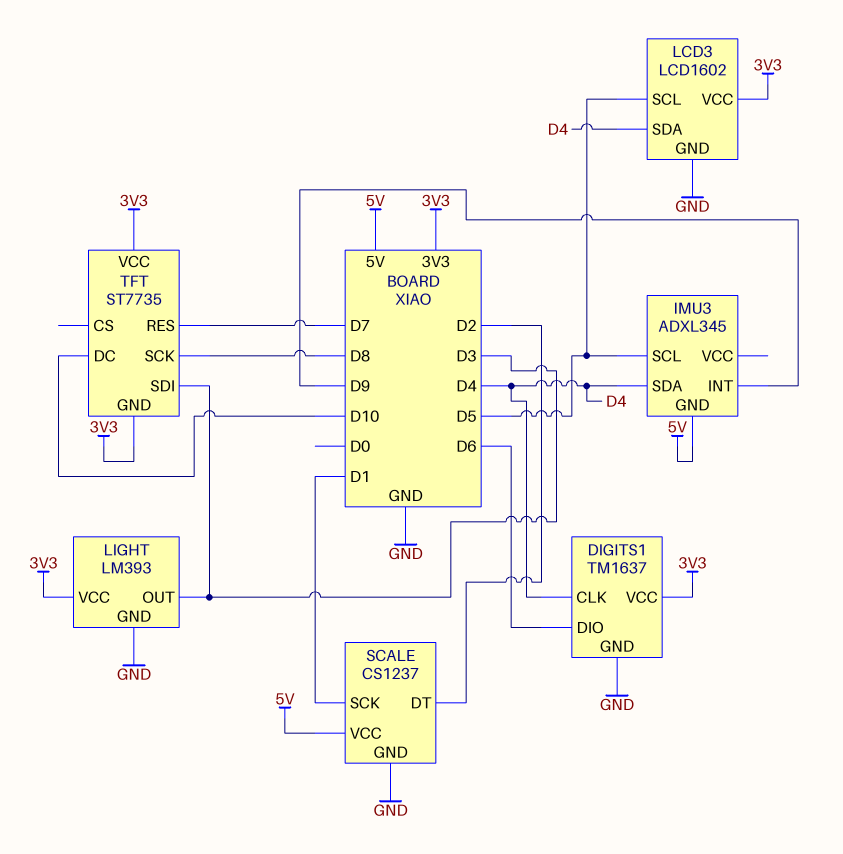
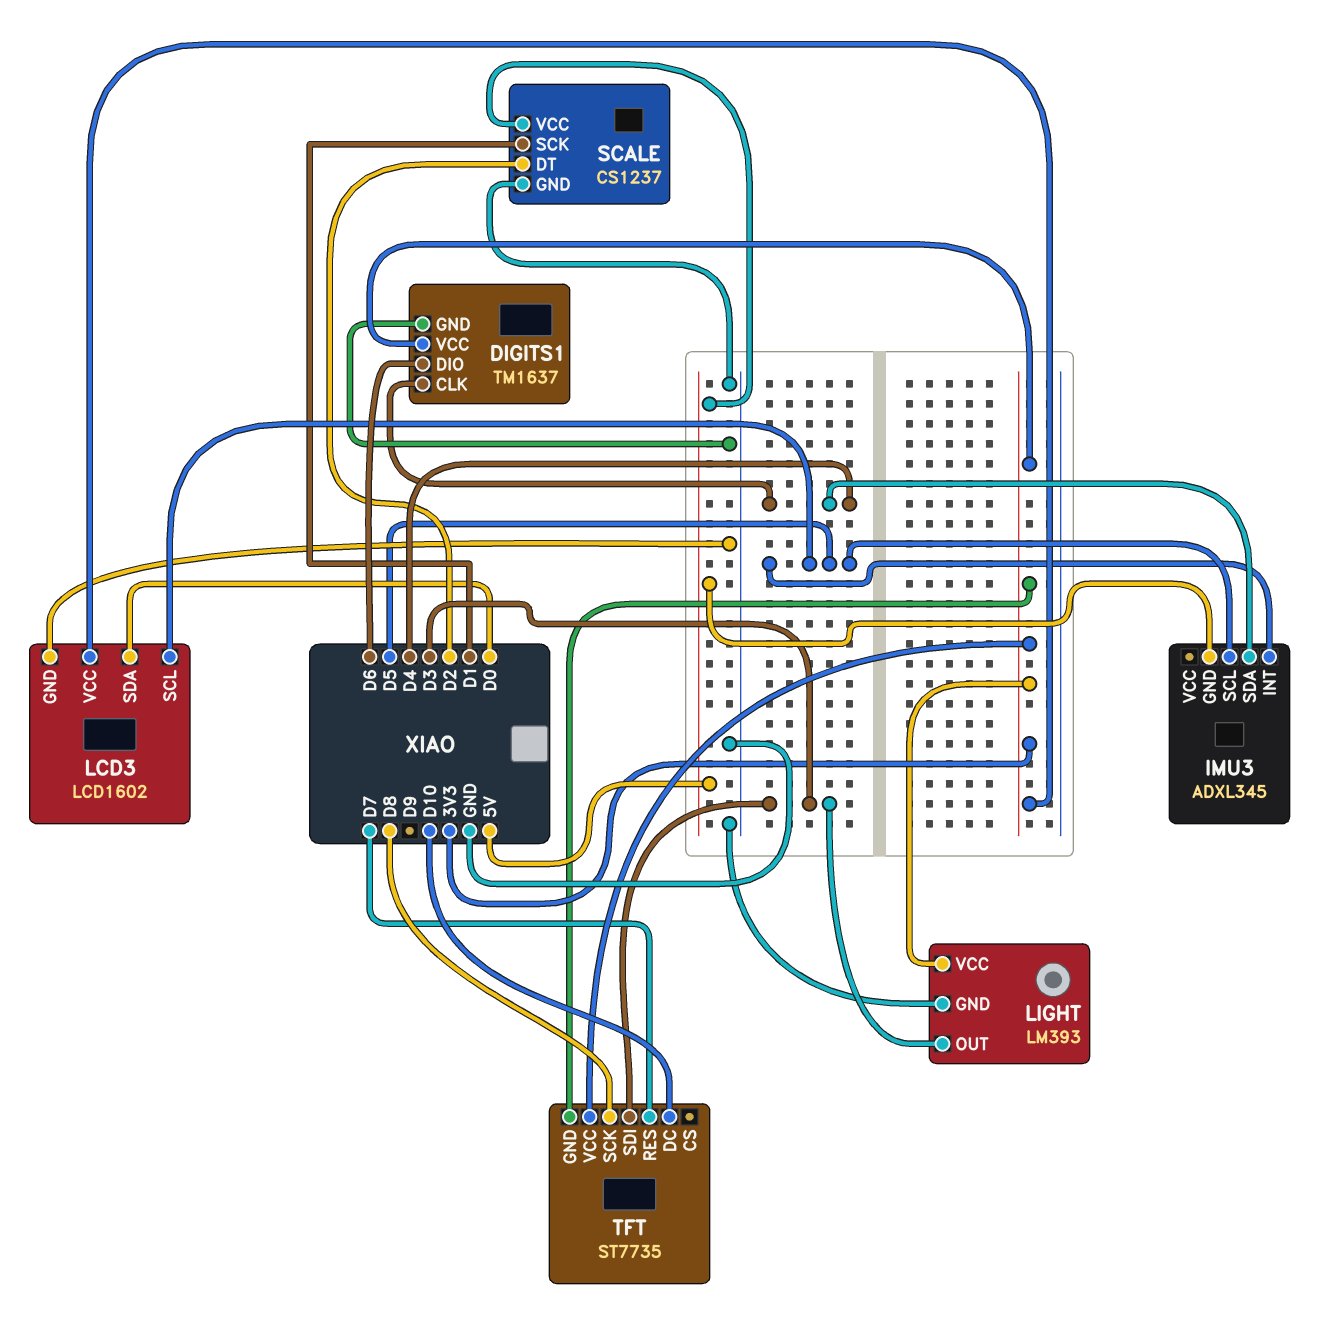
IMU3 pin INT: D9 -> D5
LCD3 pin SDA: D4 -> D0

